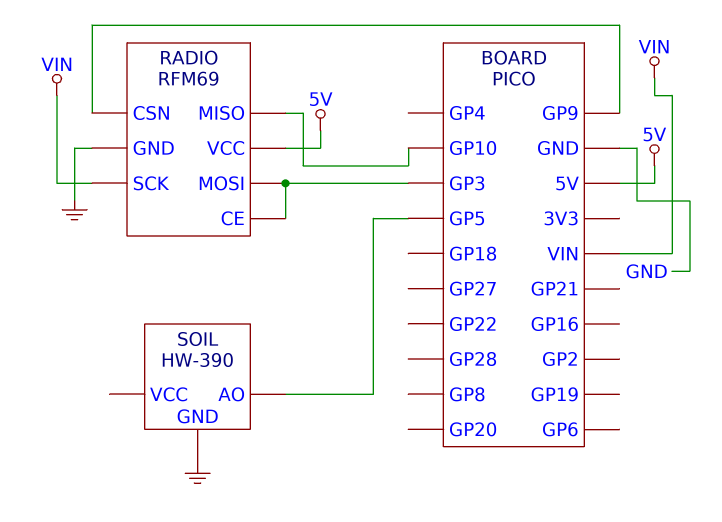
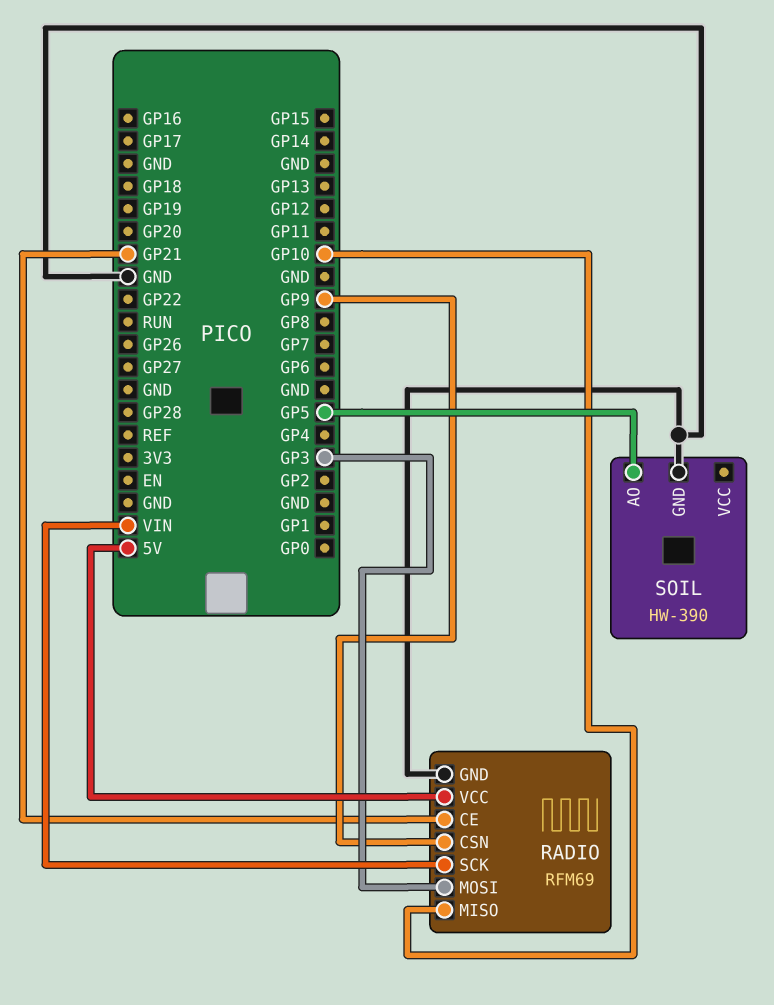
RADIO pin CE: GP3 -> GP21

